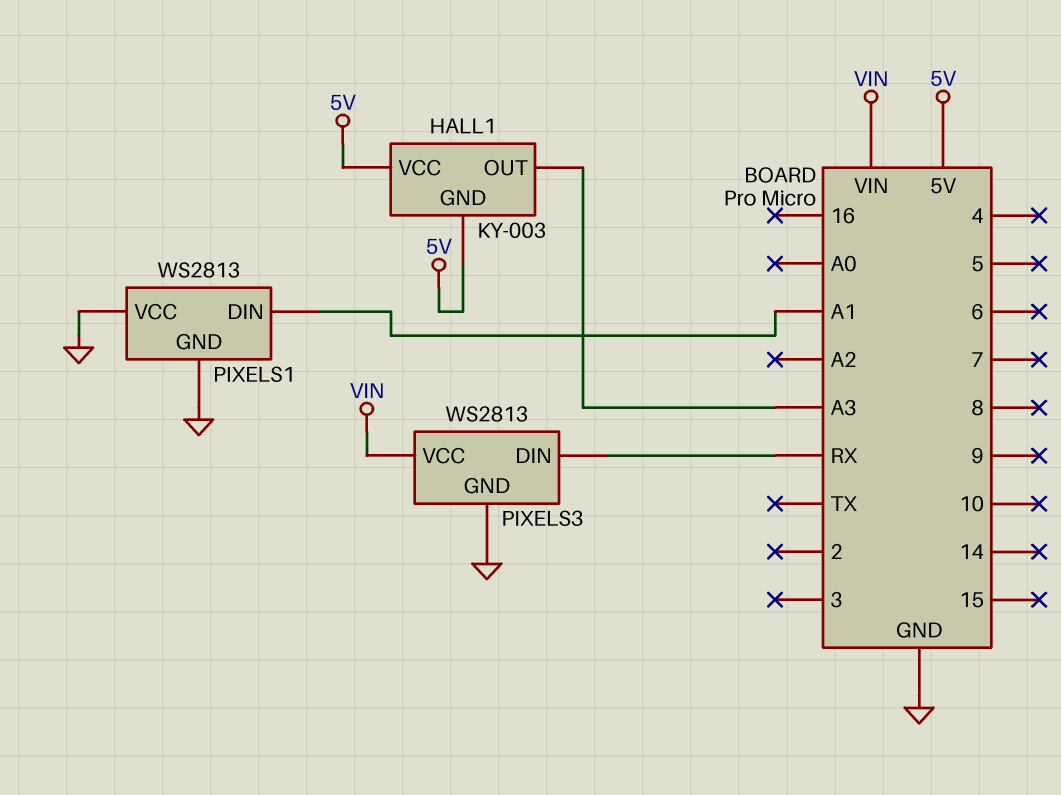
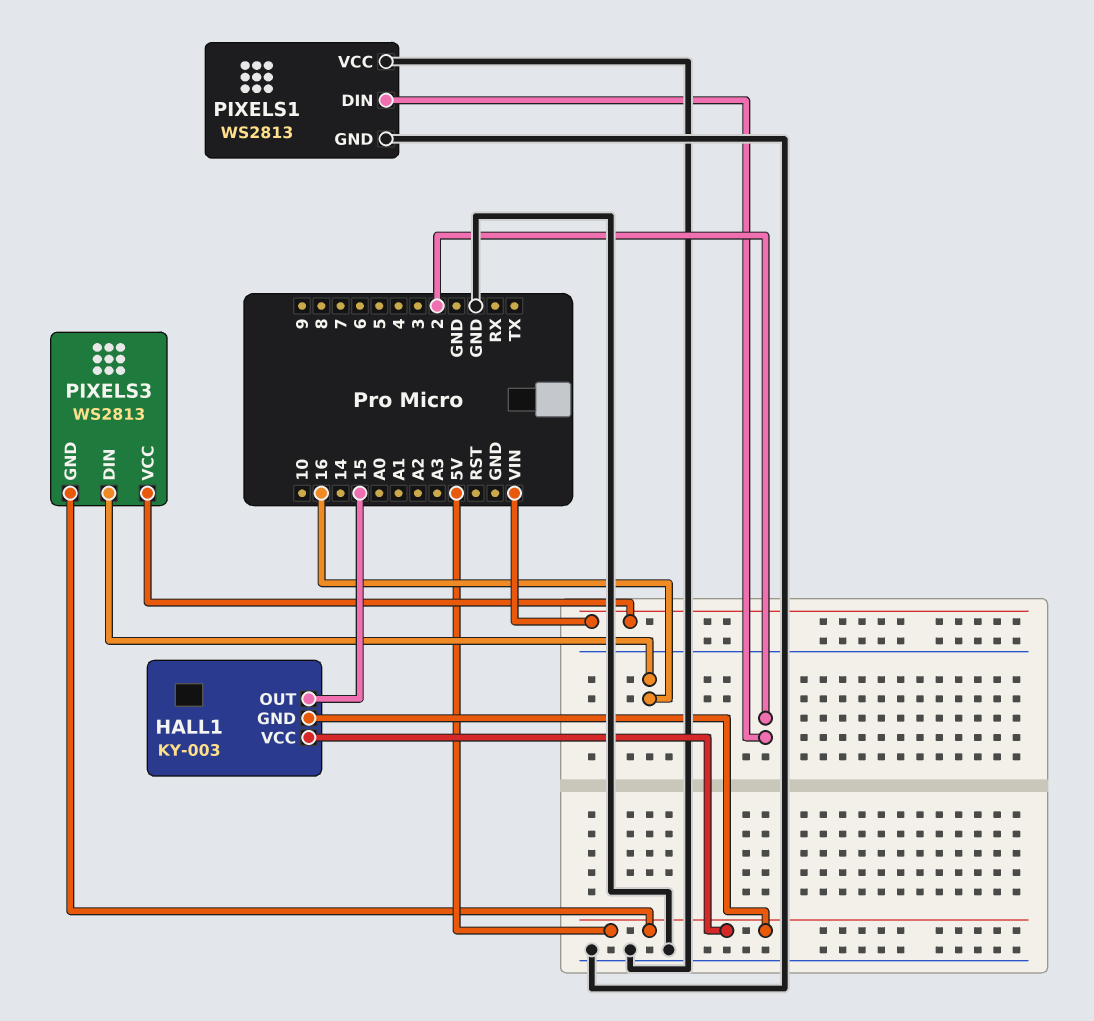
HALL1 pin OUT: A3 -> 15
PIXELS1 pin DIN: A1 -> 2
PIXELS3 pin DIN: RX -> 16
PIXELS3 pin GND: GND -> 5V

